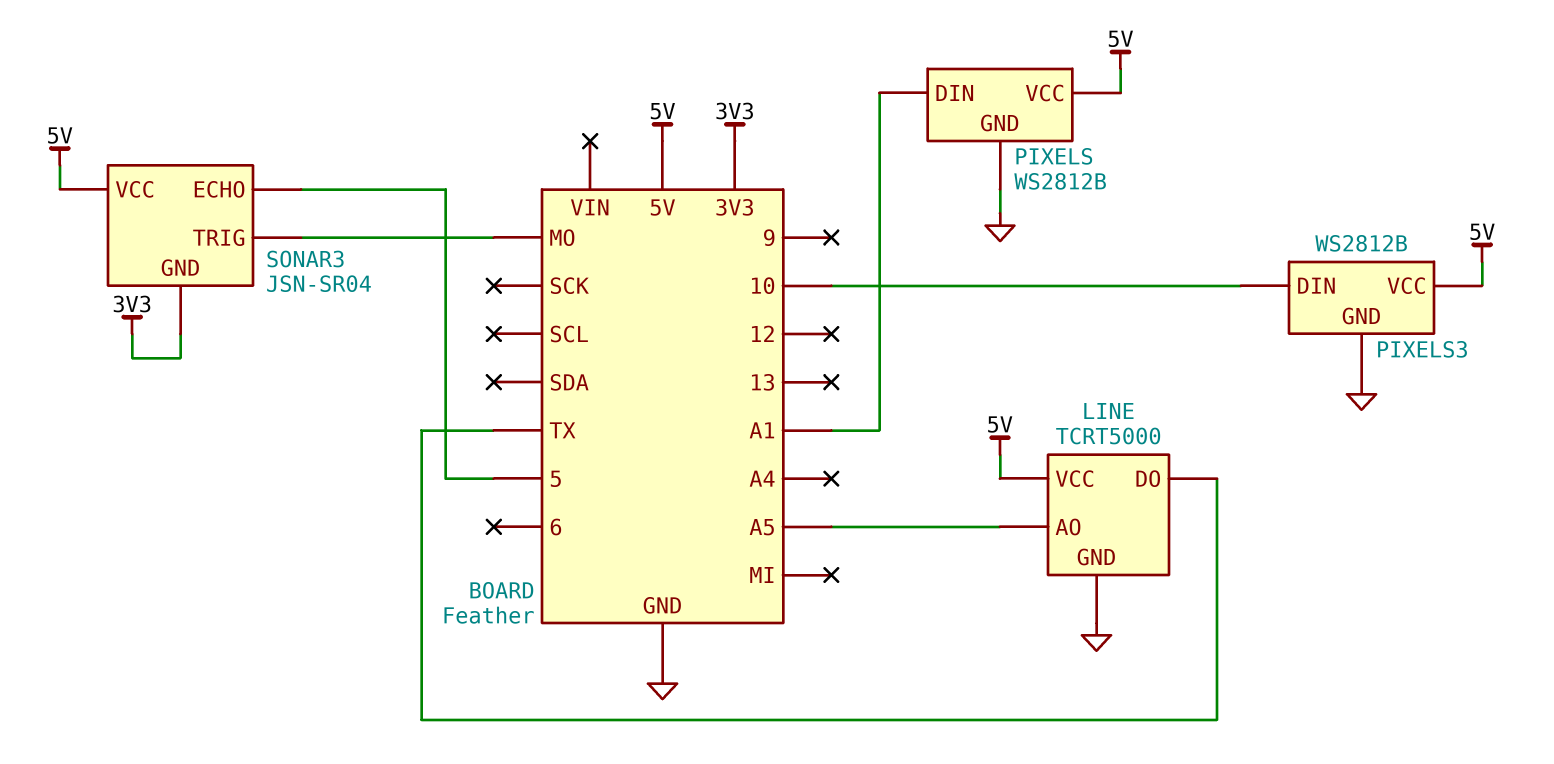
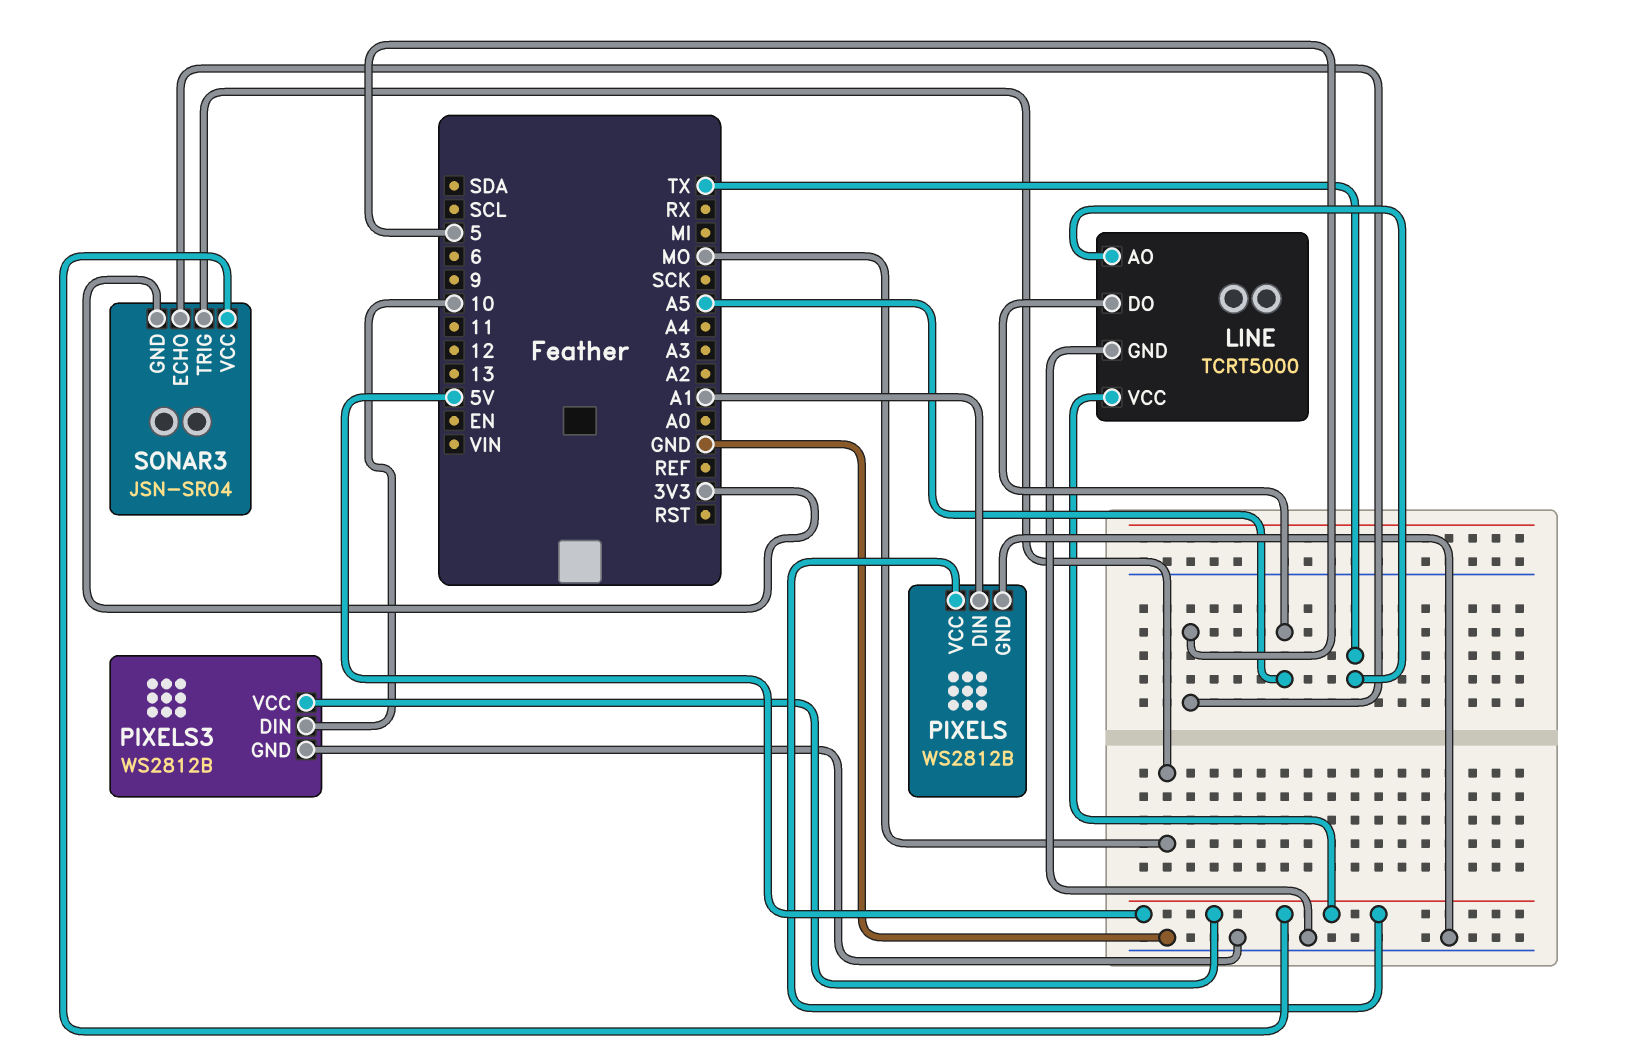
LINE pin AO: A5 -> TX
LINE pin DO: TX -> A5

